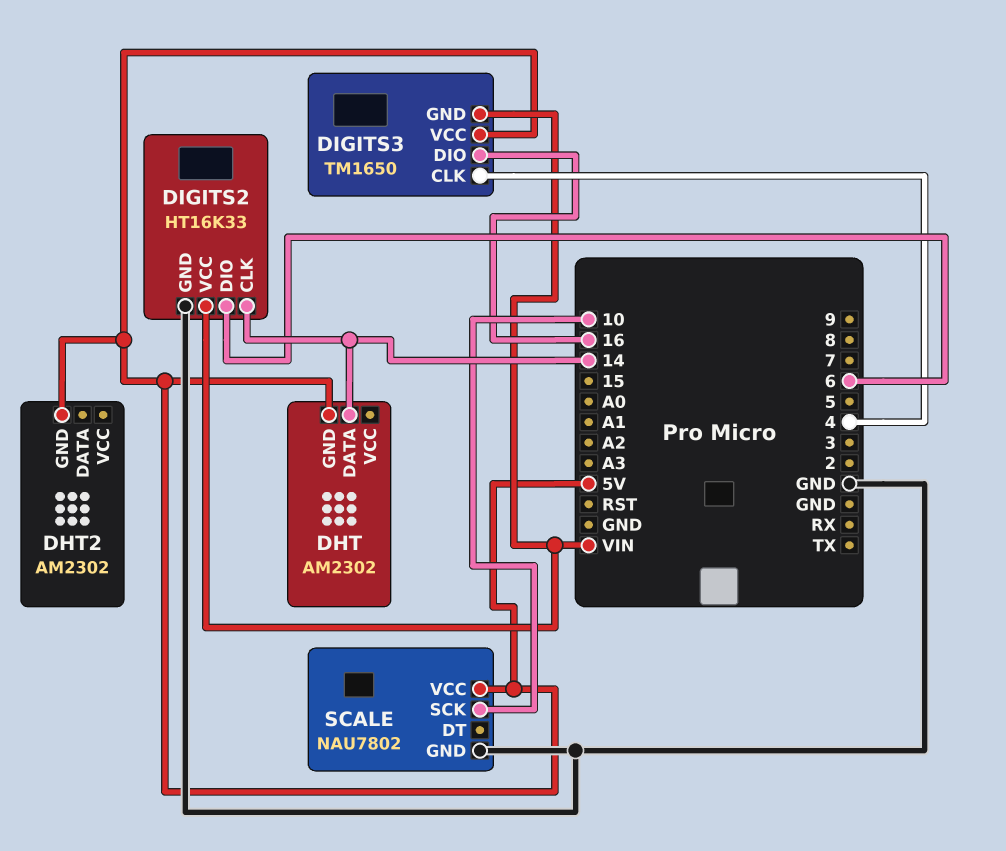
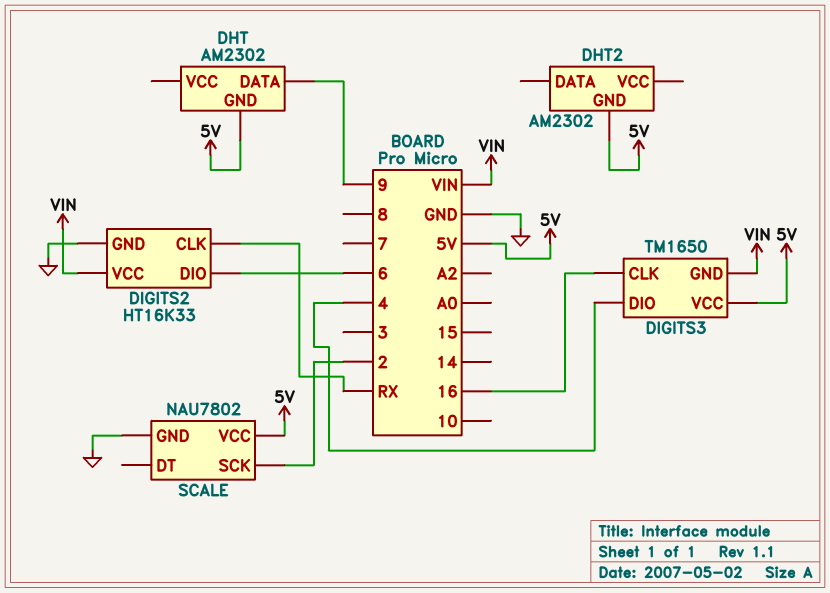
DHT pin DATA: 14 -> 9
DIGITS2 pin CLK: 14 -> RX
DIGITS3 pin CLK: 4 -> 16
DIGITS3 pin DIO: 16 -> 4
SCALE pin SCK: 10 -> 2

